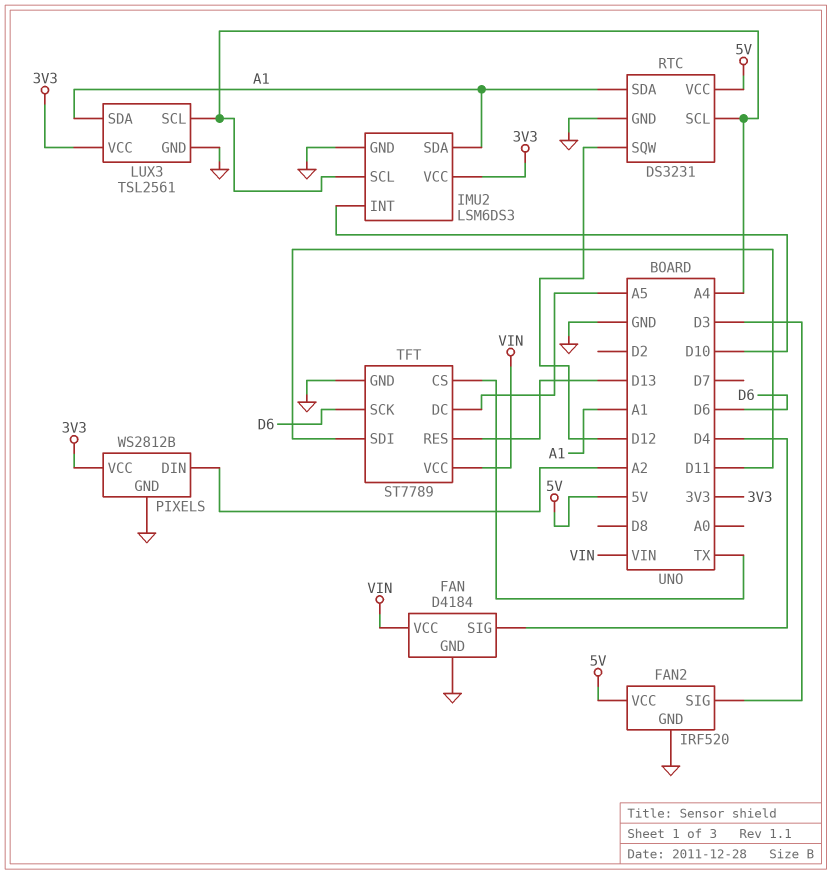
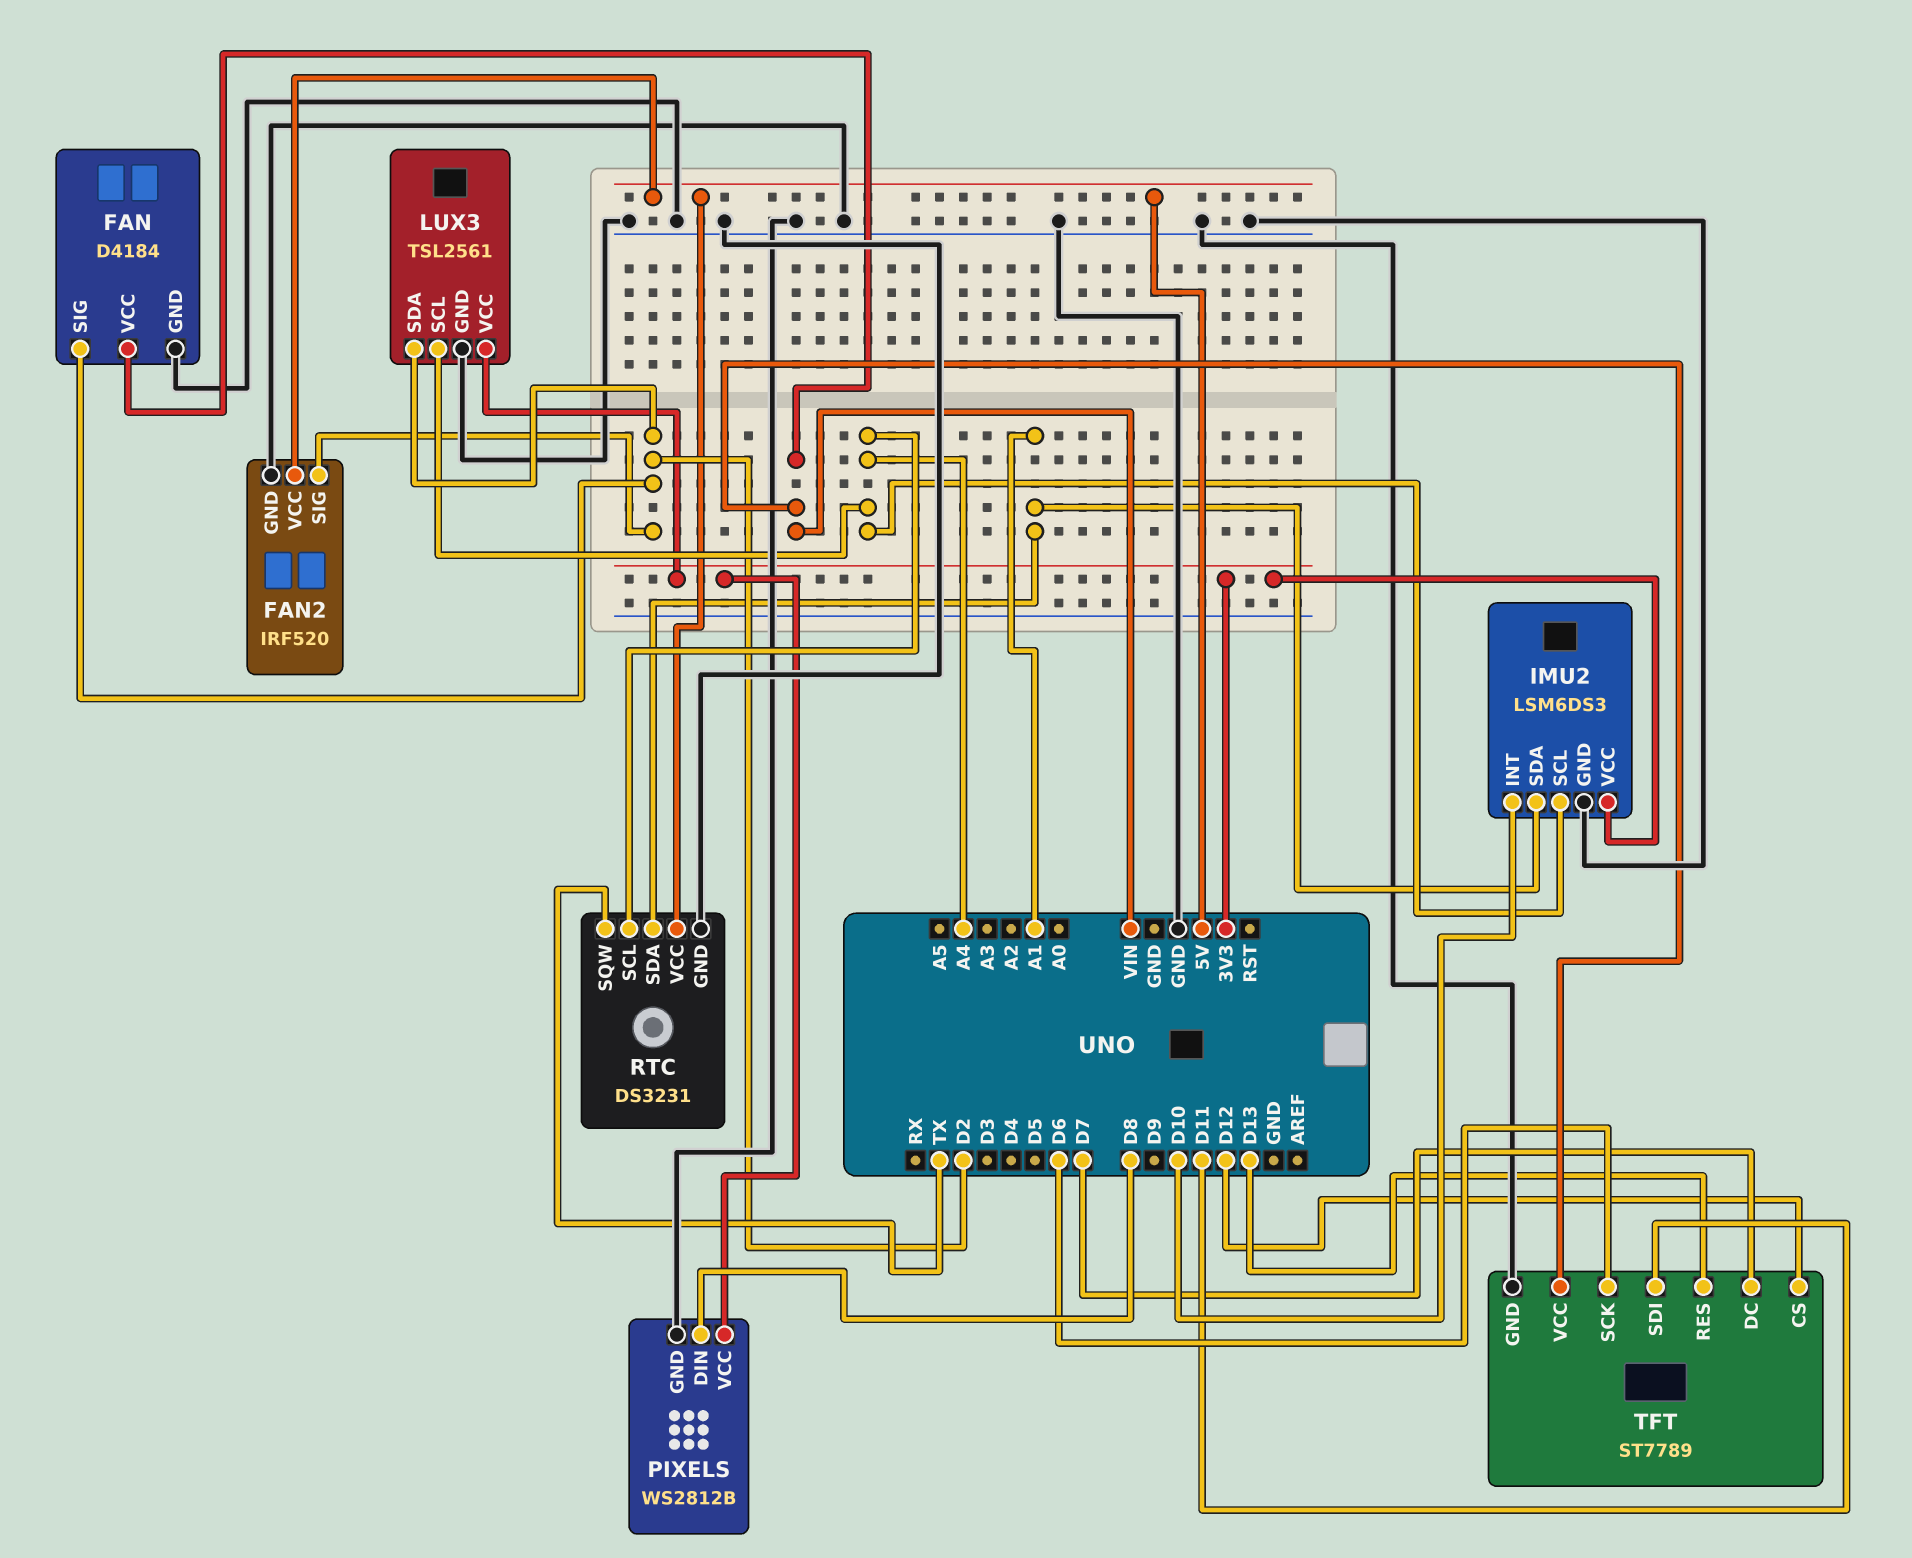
FAN pin SIG: D4 -> D2
FAN2 pin SIG: D3 -> D2
LUX3 pin SDA: A1 -> D2
PIXELS pin DIN: A2 -> D8
RTC pin SQW: D12 -> TX
TFT pin CS: TX -> D12
TFT pin DC: A5 -> D7

